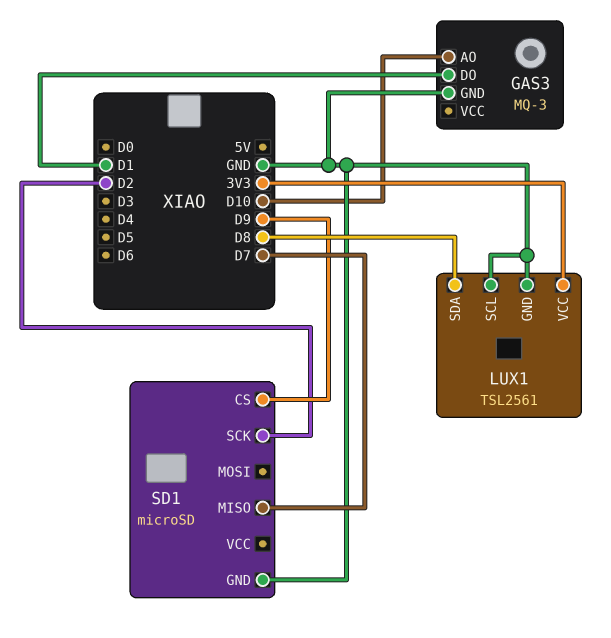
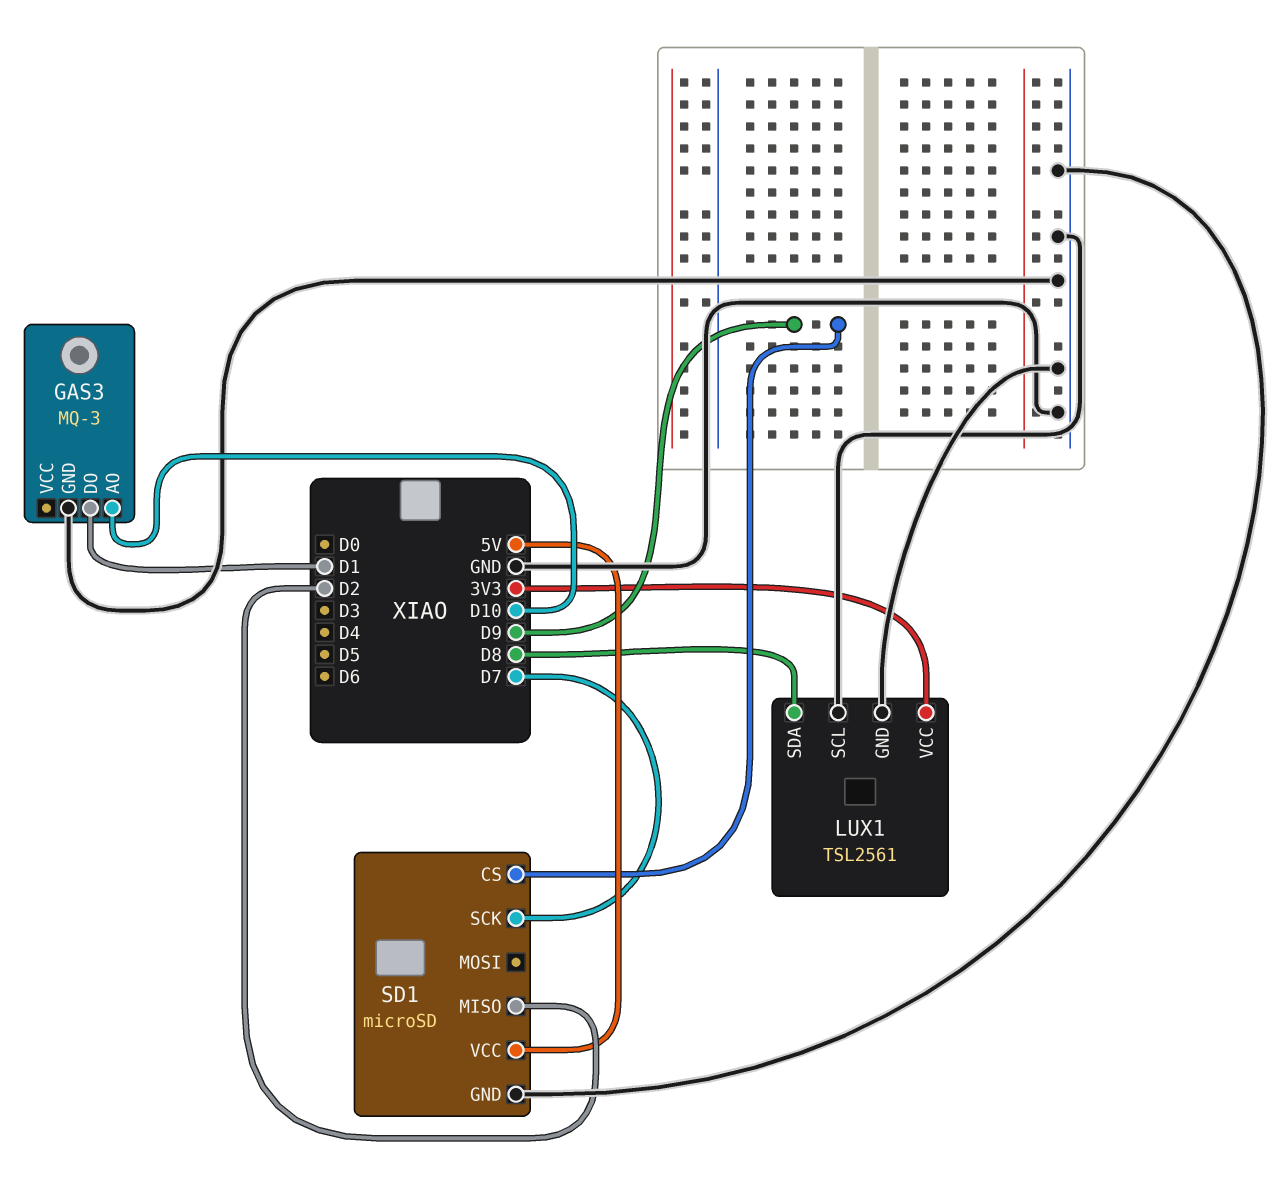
SD1 pin MISO: D7 -> D2
SD1 pin SCK: D2 -> D7
SD1 pin VCC: none -> 5V

